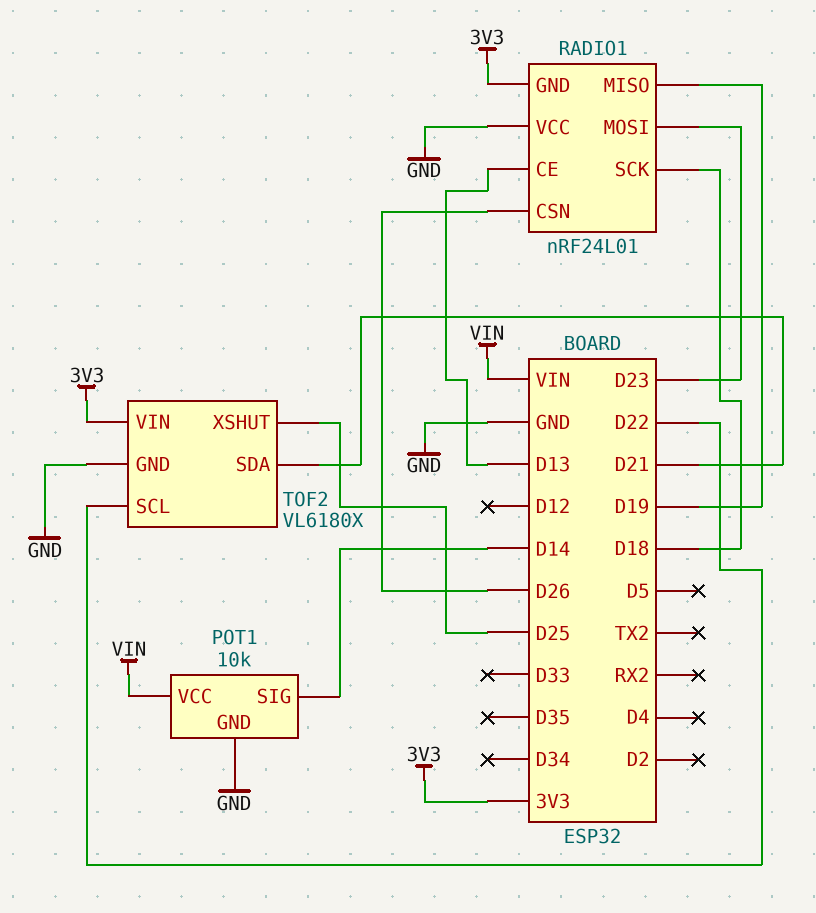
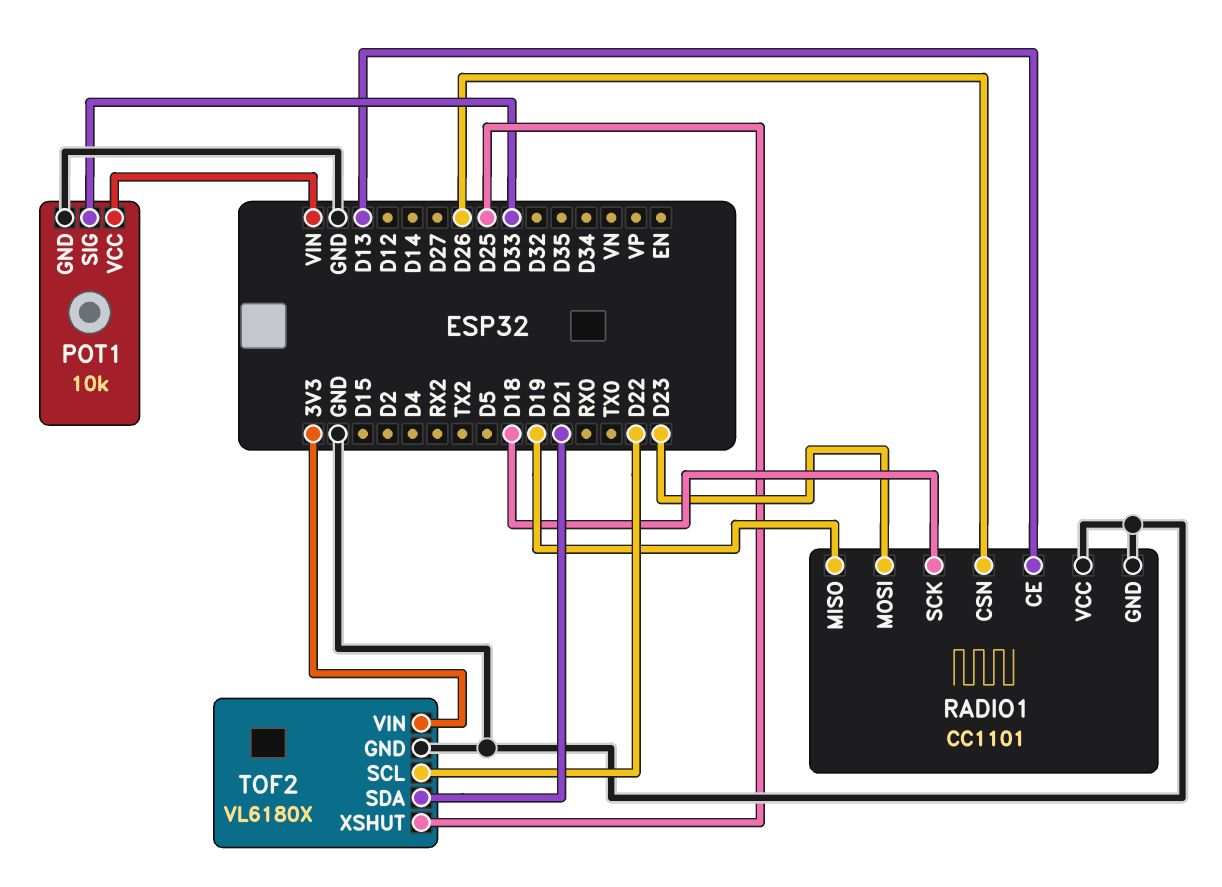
POT1 pin SIG: D14 -> D33
RADIO1: nRF24L01 -> CC1101
RADIO1 pin GND: 3V3 -> GND

